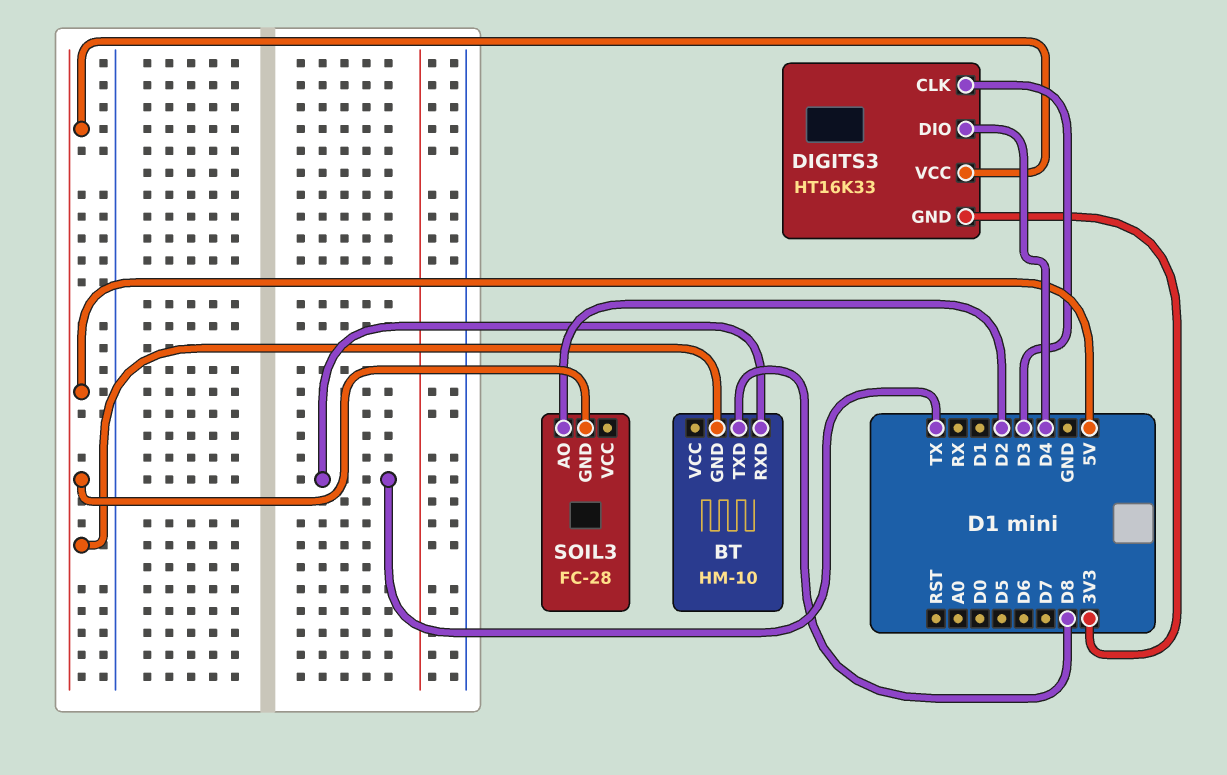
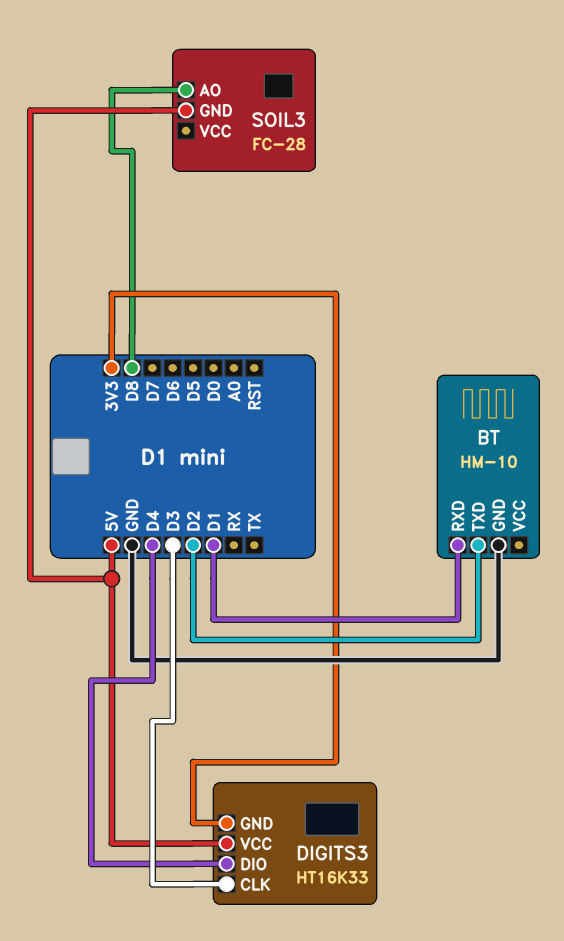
BT pin GND: 5V -> GND
BT pin RXD: TX -> D1
BT pin TXD: D8 -> D2
SOIL3 pin AO: D2 -> D8

